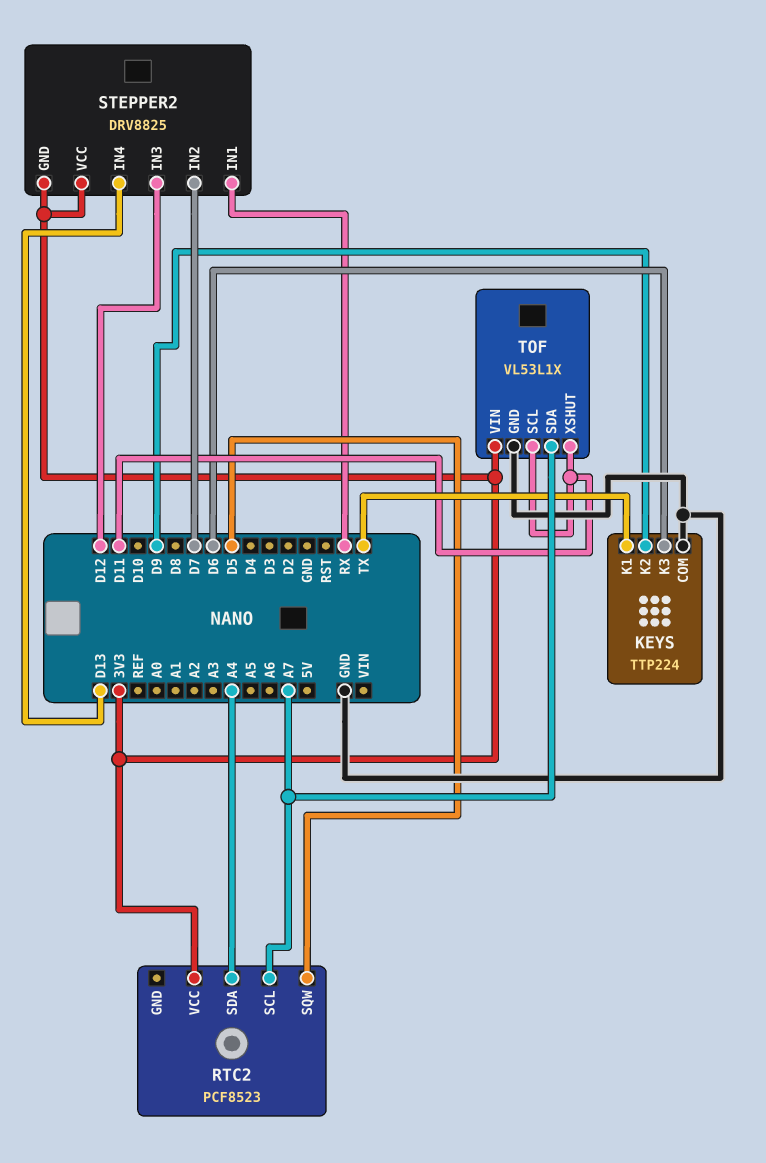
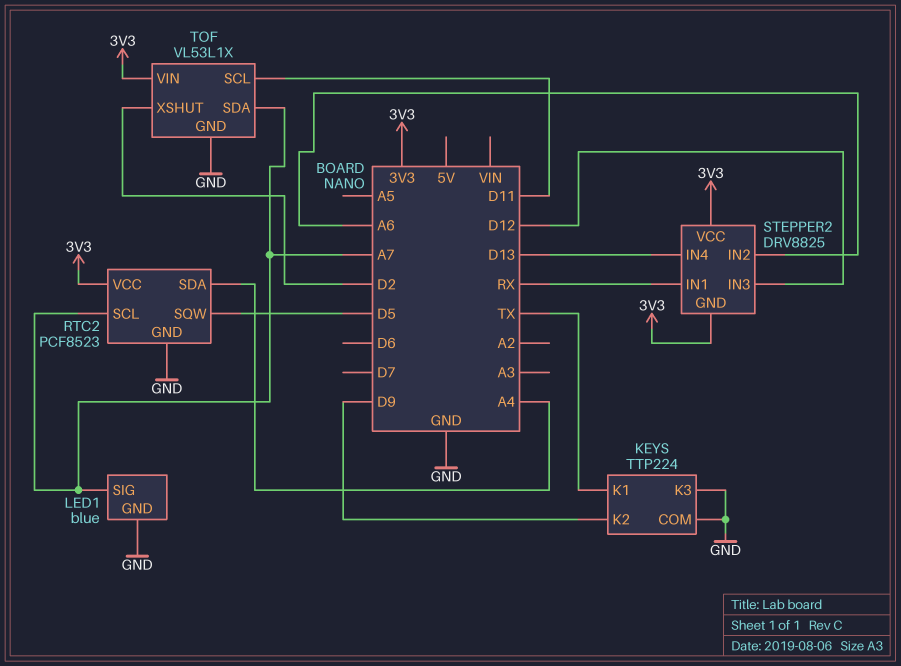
KEYS pin K3: D6 -> GND
LED1: none -> blue
LED1 pin GND: none -> GND
LED1 pin SIG: none -> A7
RTC2 pin GND: none -> GND
STEPPER2 pin IN2: D7 -> A6
TOF pin XSHUT: D11 -> D2

